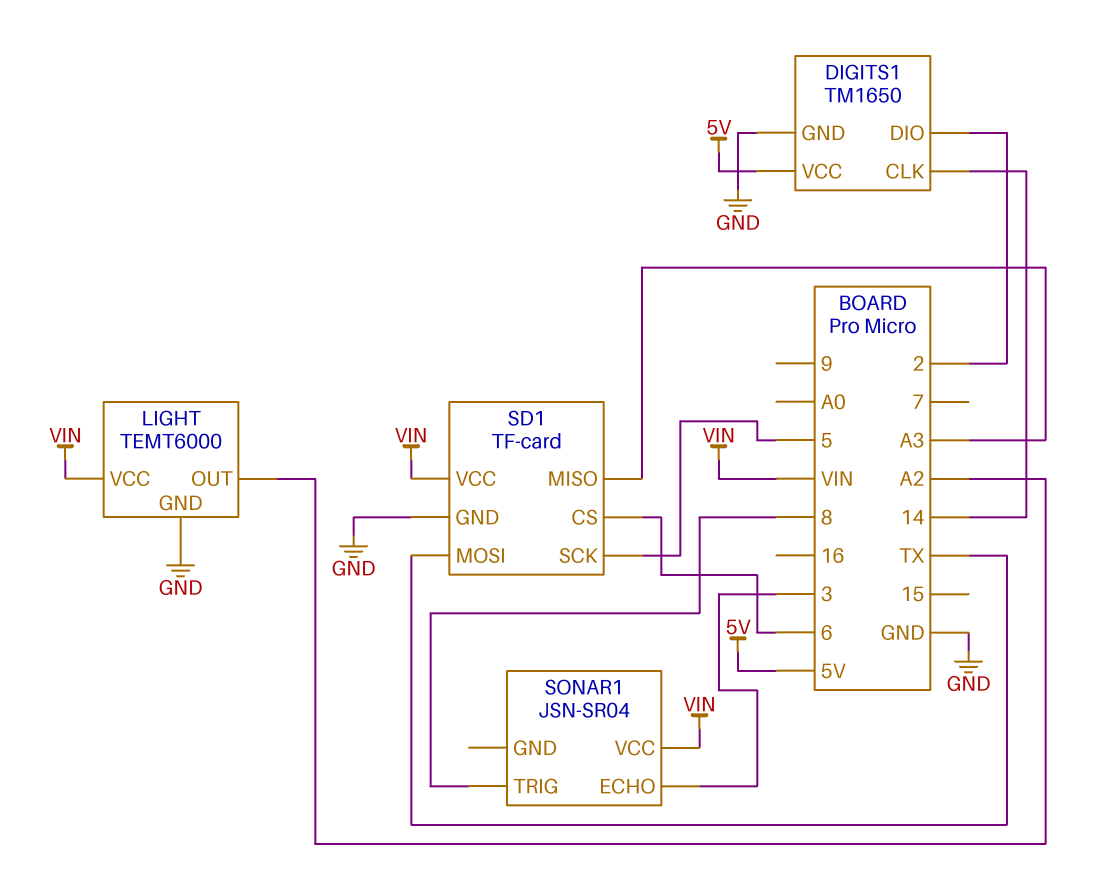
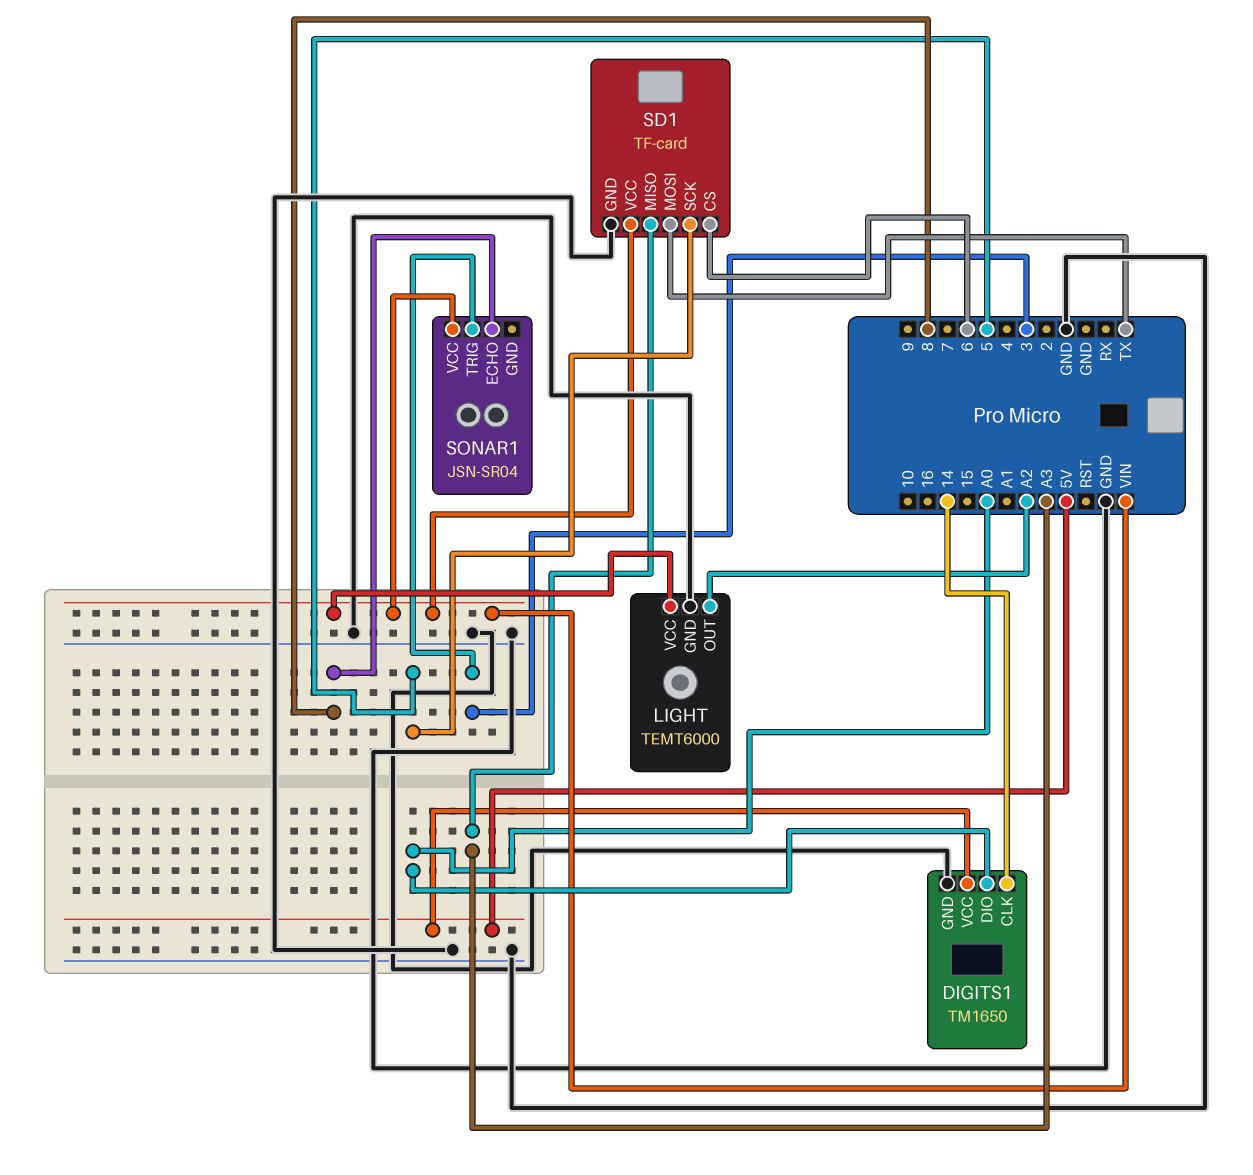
DIGITS1 pin DIO: 2 -> A0
SONAR1 pin ECHO: 3 -> 8
SONAR1 pin TRIG: 8 -> 3

